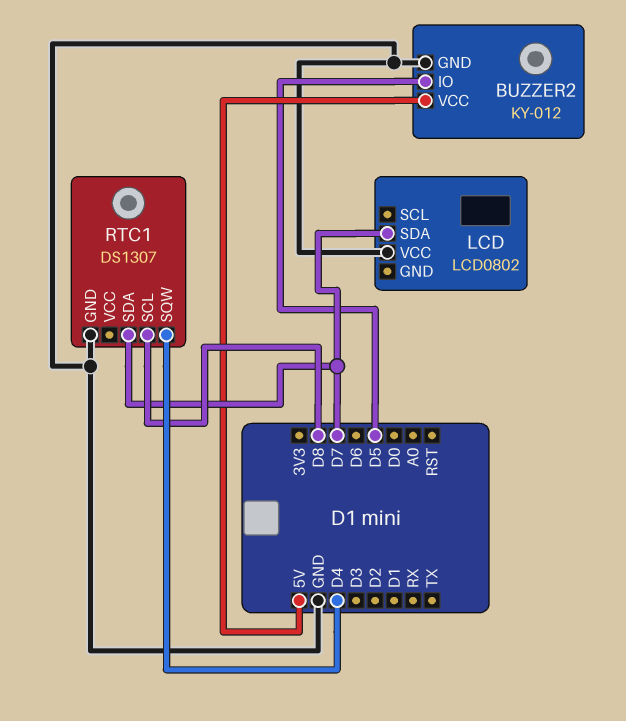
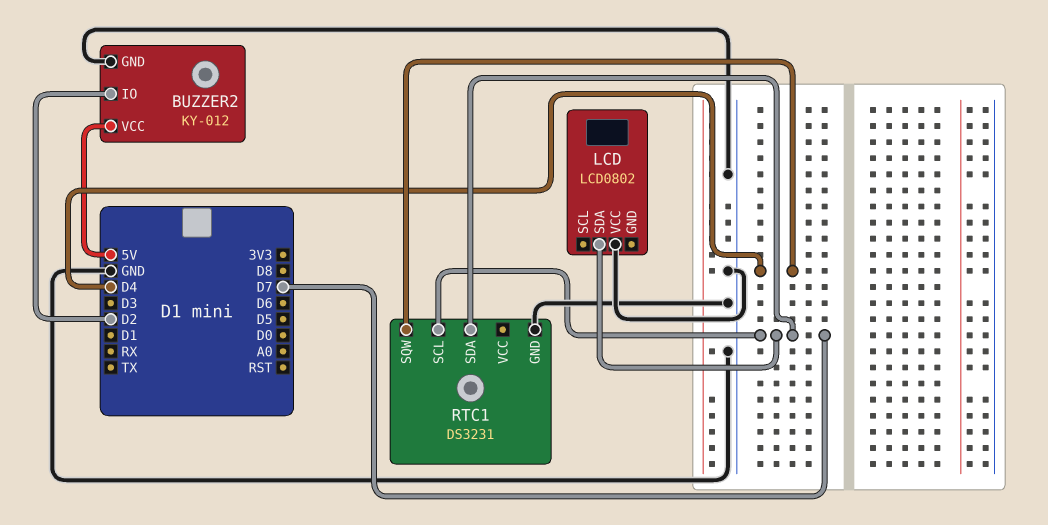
BUZZER2 pin IO: D5 -> D2
RTC1: DS1307 -> DS3231
RTC1 pin SCL: D8 -> D7

